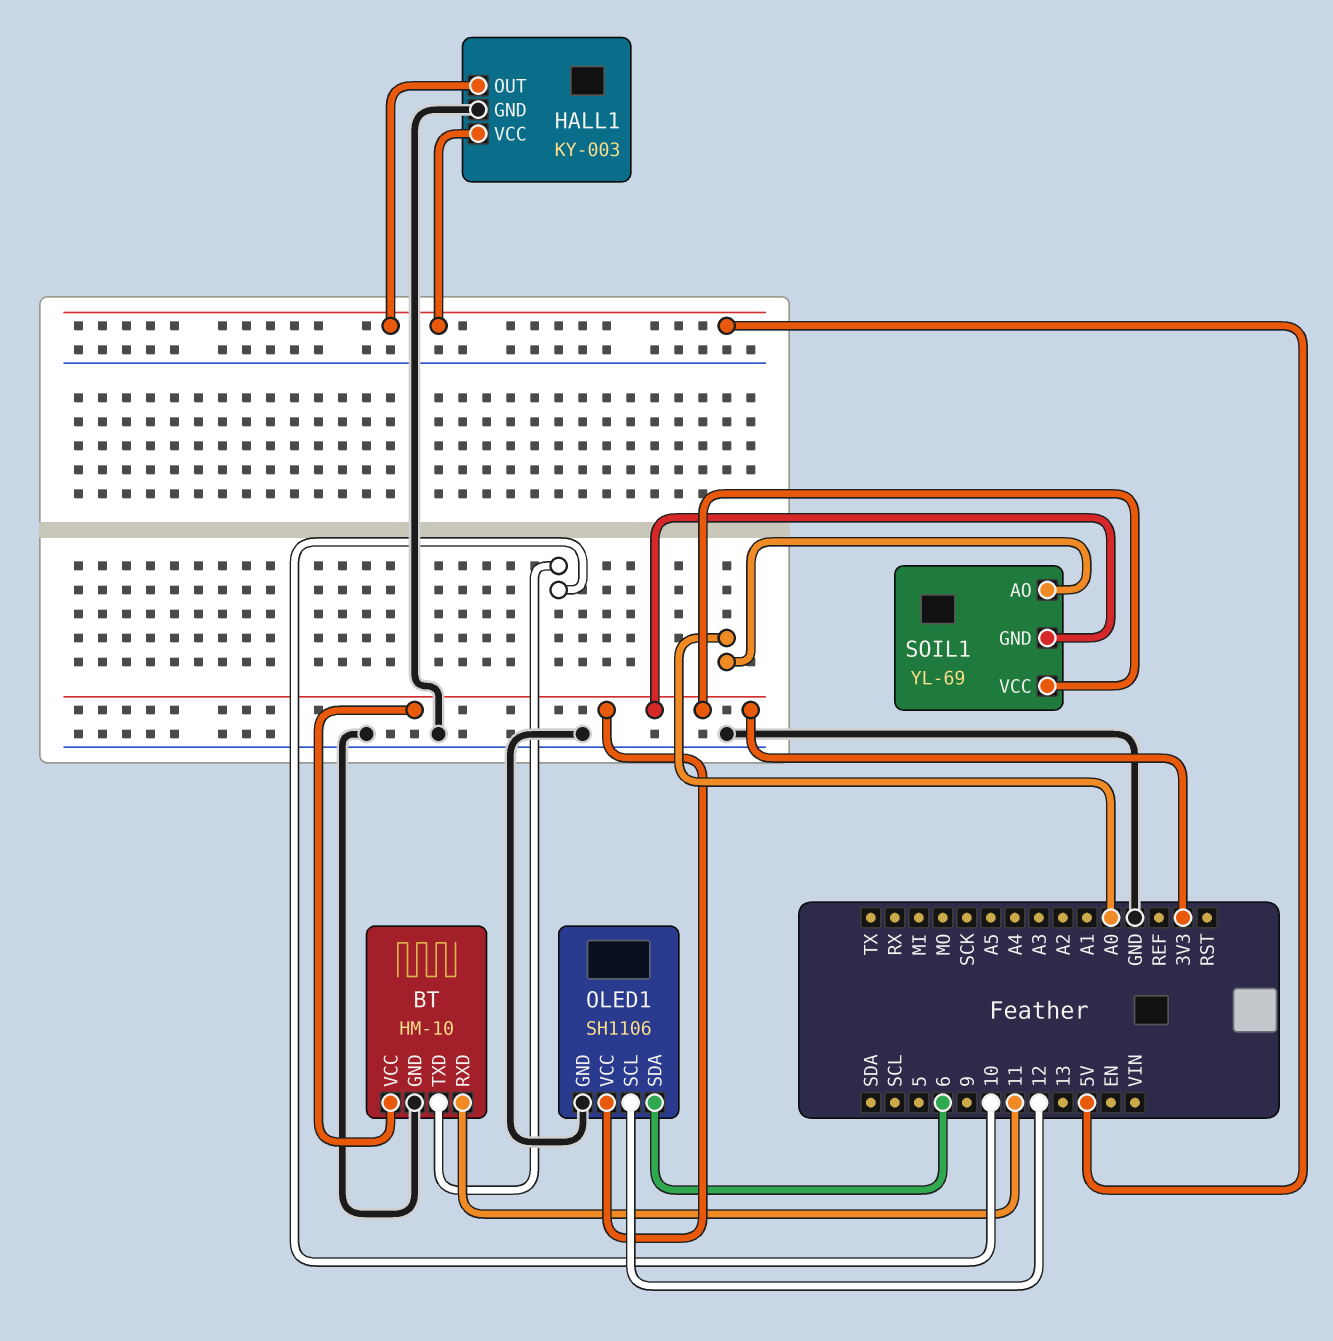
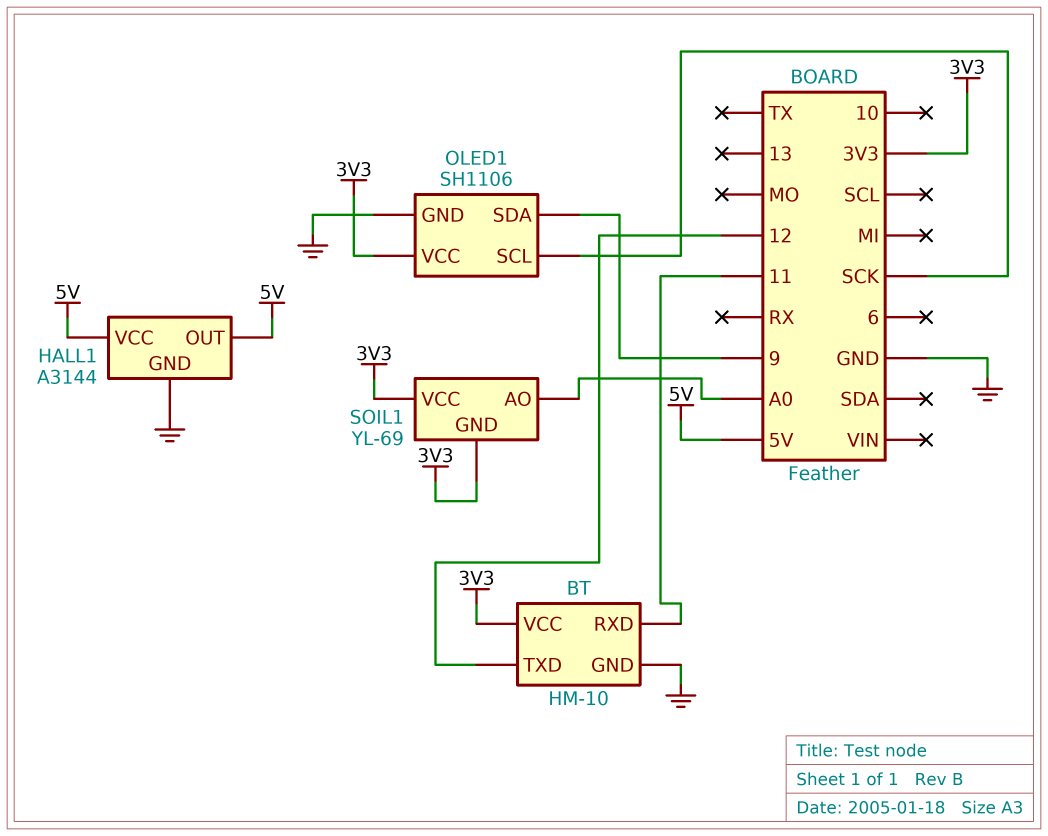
BT pin TXD: 10 -> 12
HALL1: KY-003 -> A3144
OLED1 pin SCL: 12 -> SCK
OLED1 pin SDA: 6 -> 9

